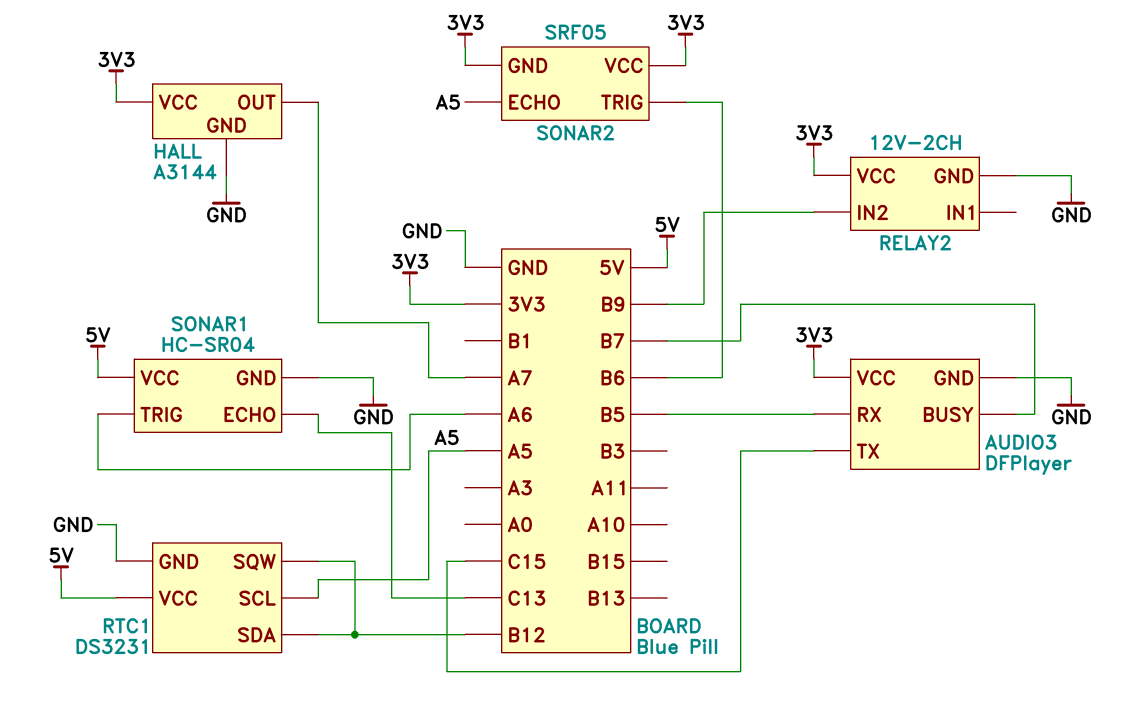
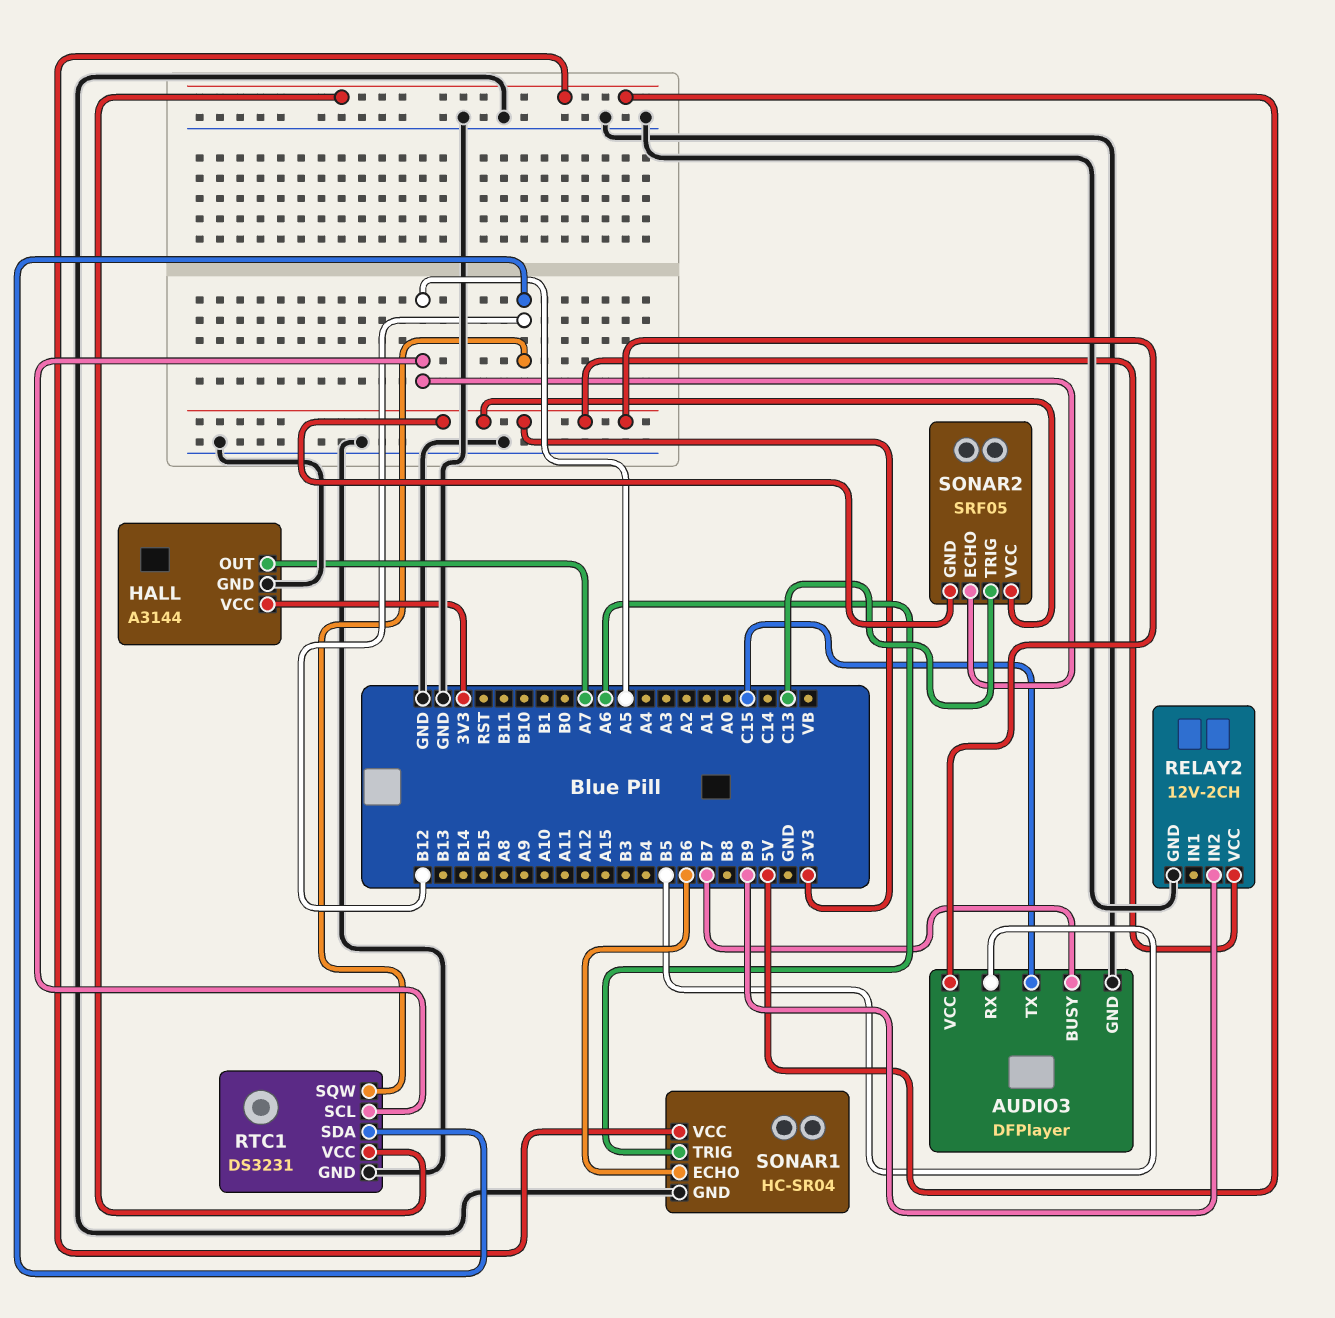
SONAR1 pin ECHO: C13 -> B6
SONAR2 pin TRIG: B6 -> C13

